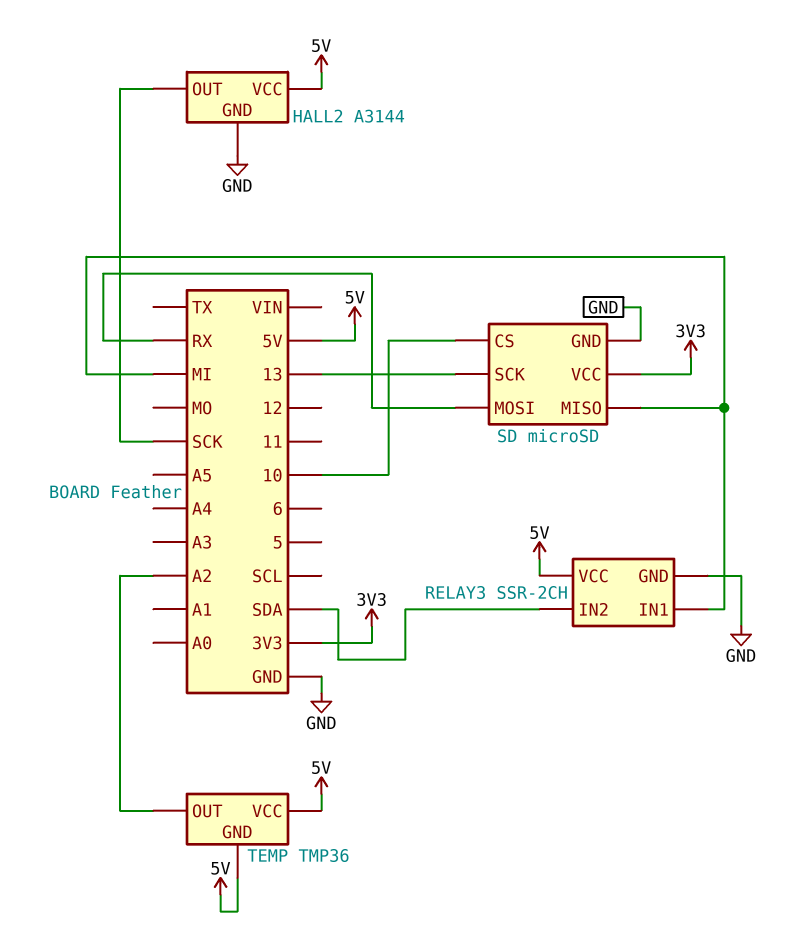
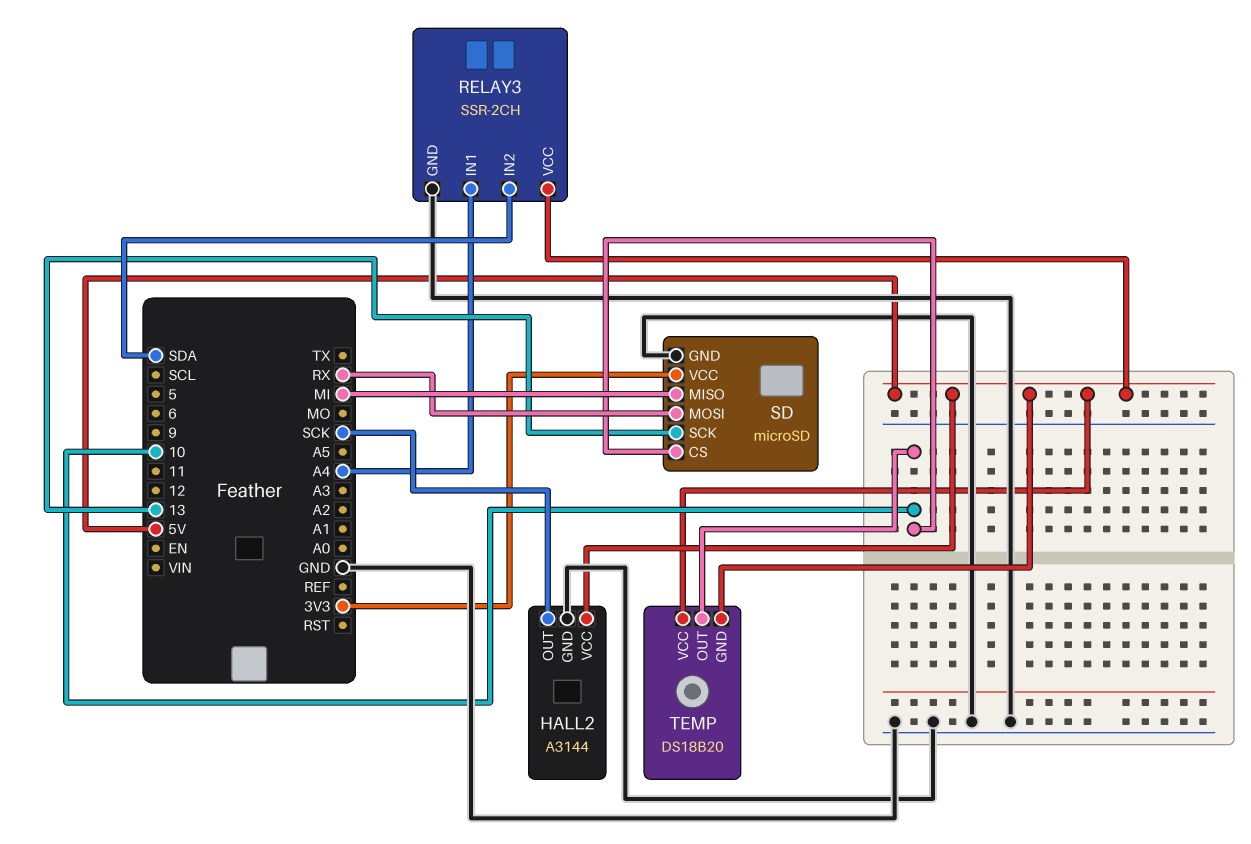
RELAY3 pin IN1: MI -> A4
TEMP: TMP36 -> DS18B20
TEMP pin OUT: A2 -> 10

